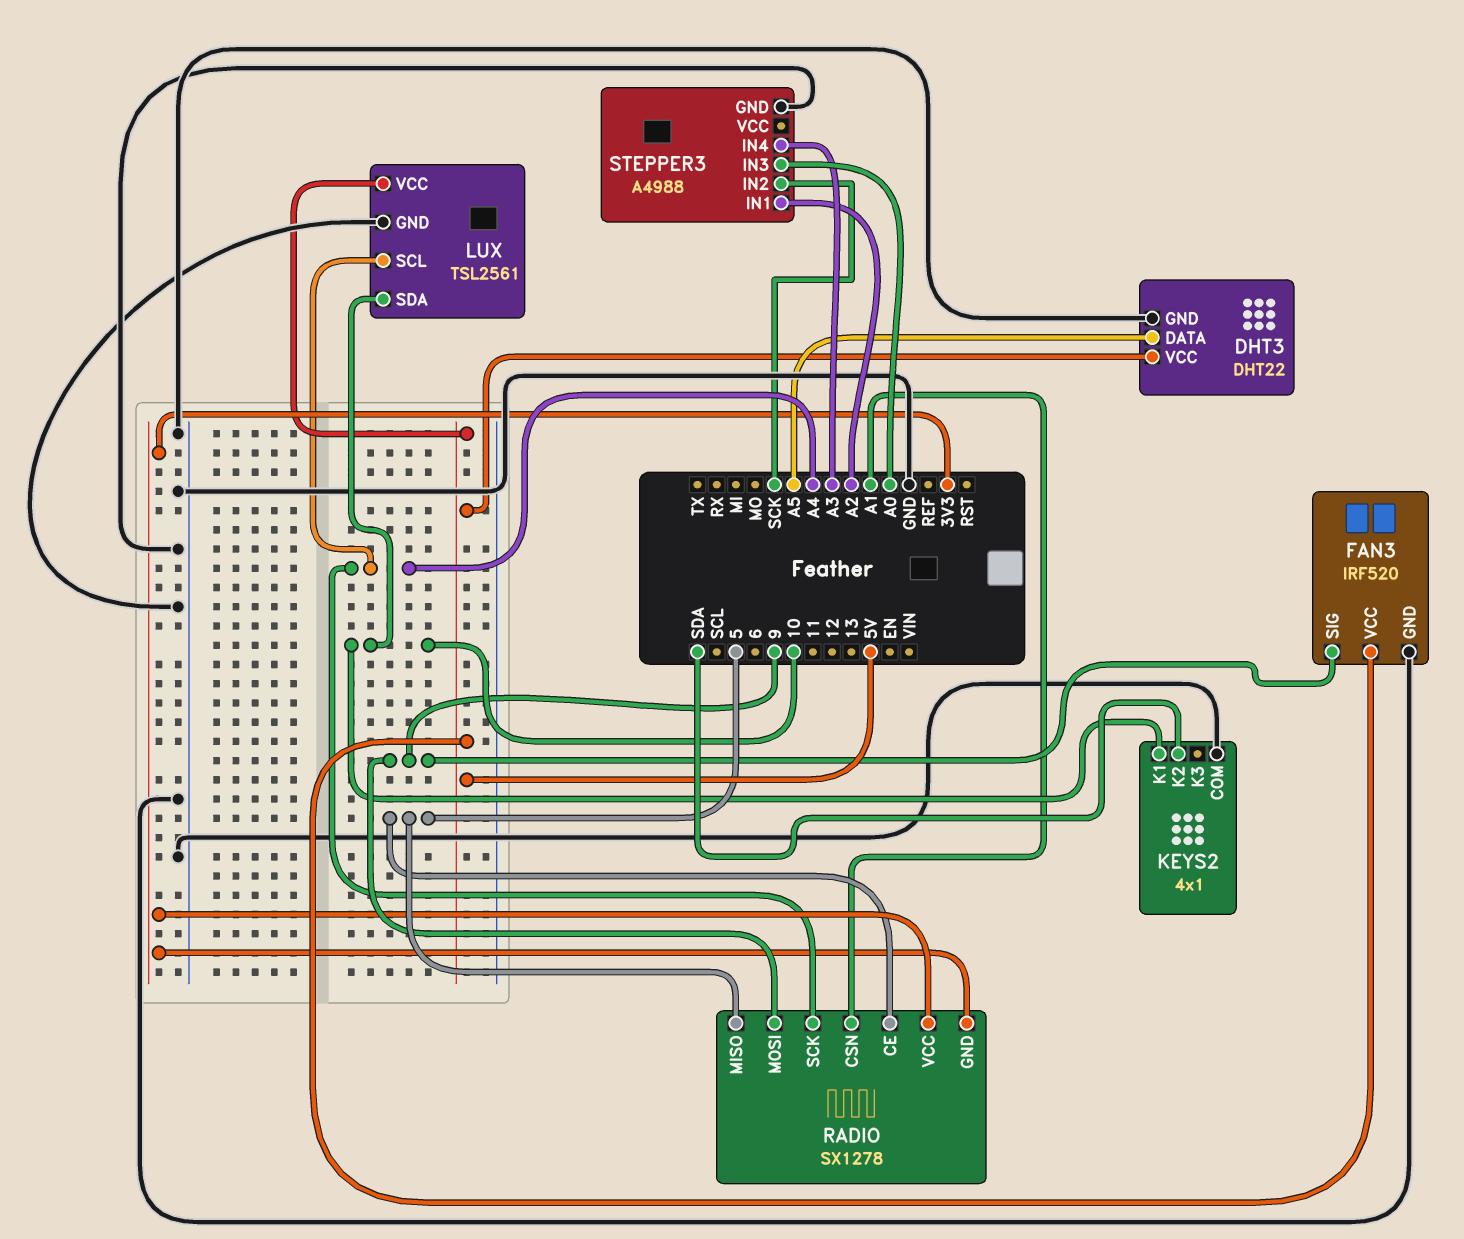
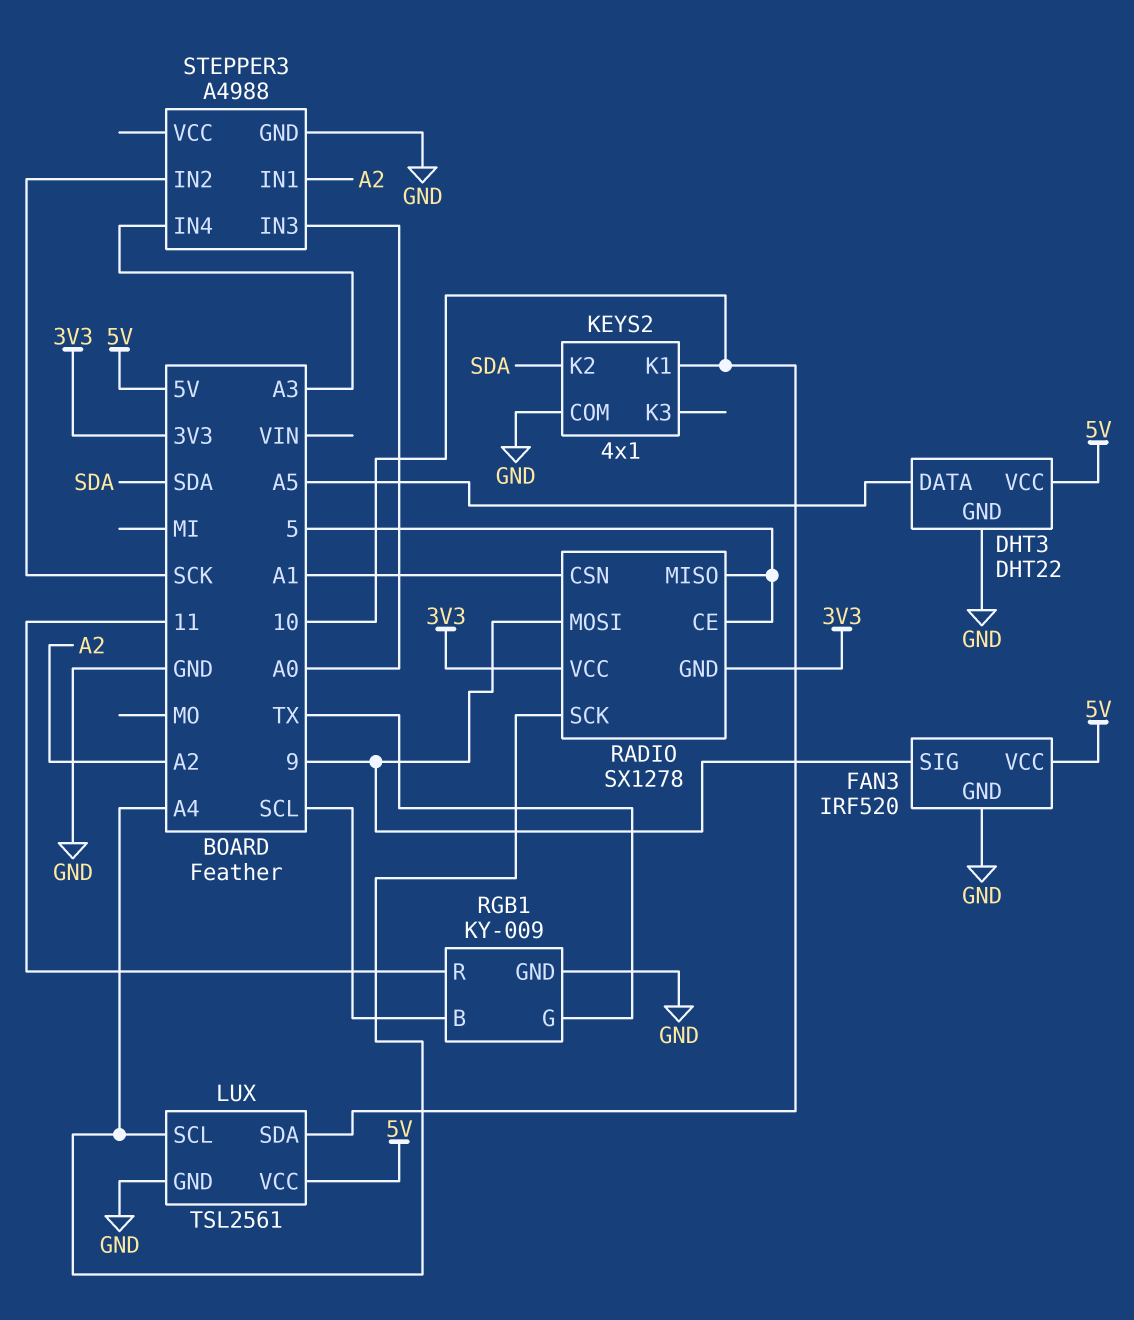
RGB1: none -> KY-009
RGB1 pin B: none -> SCL
RGB1 pin G: none -> TX
RGB1 pin GND: none -> GND
RGB1 pin R: none -> 11

